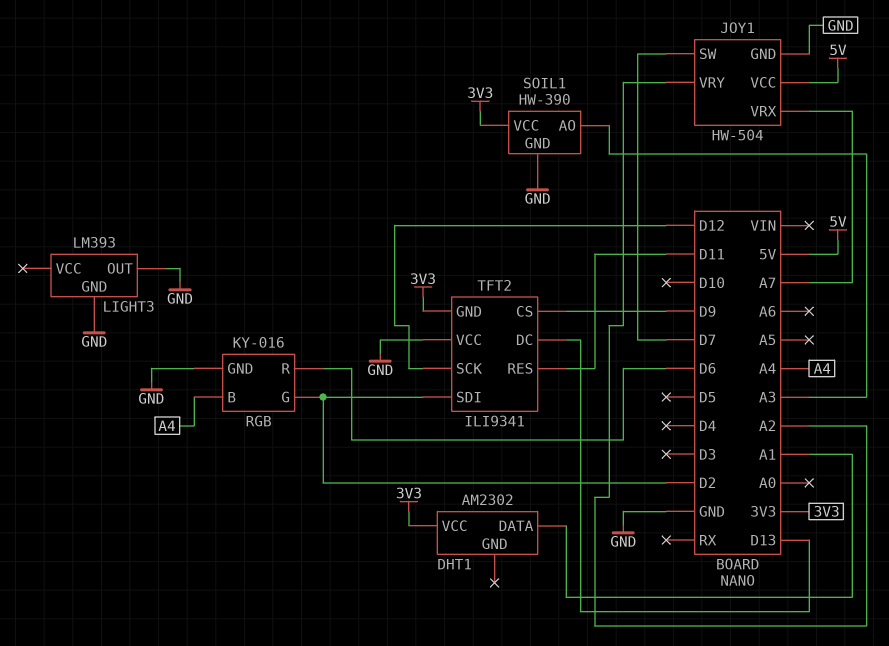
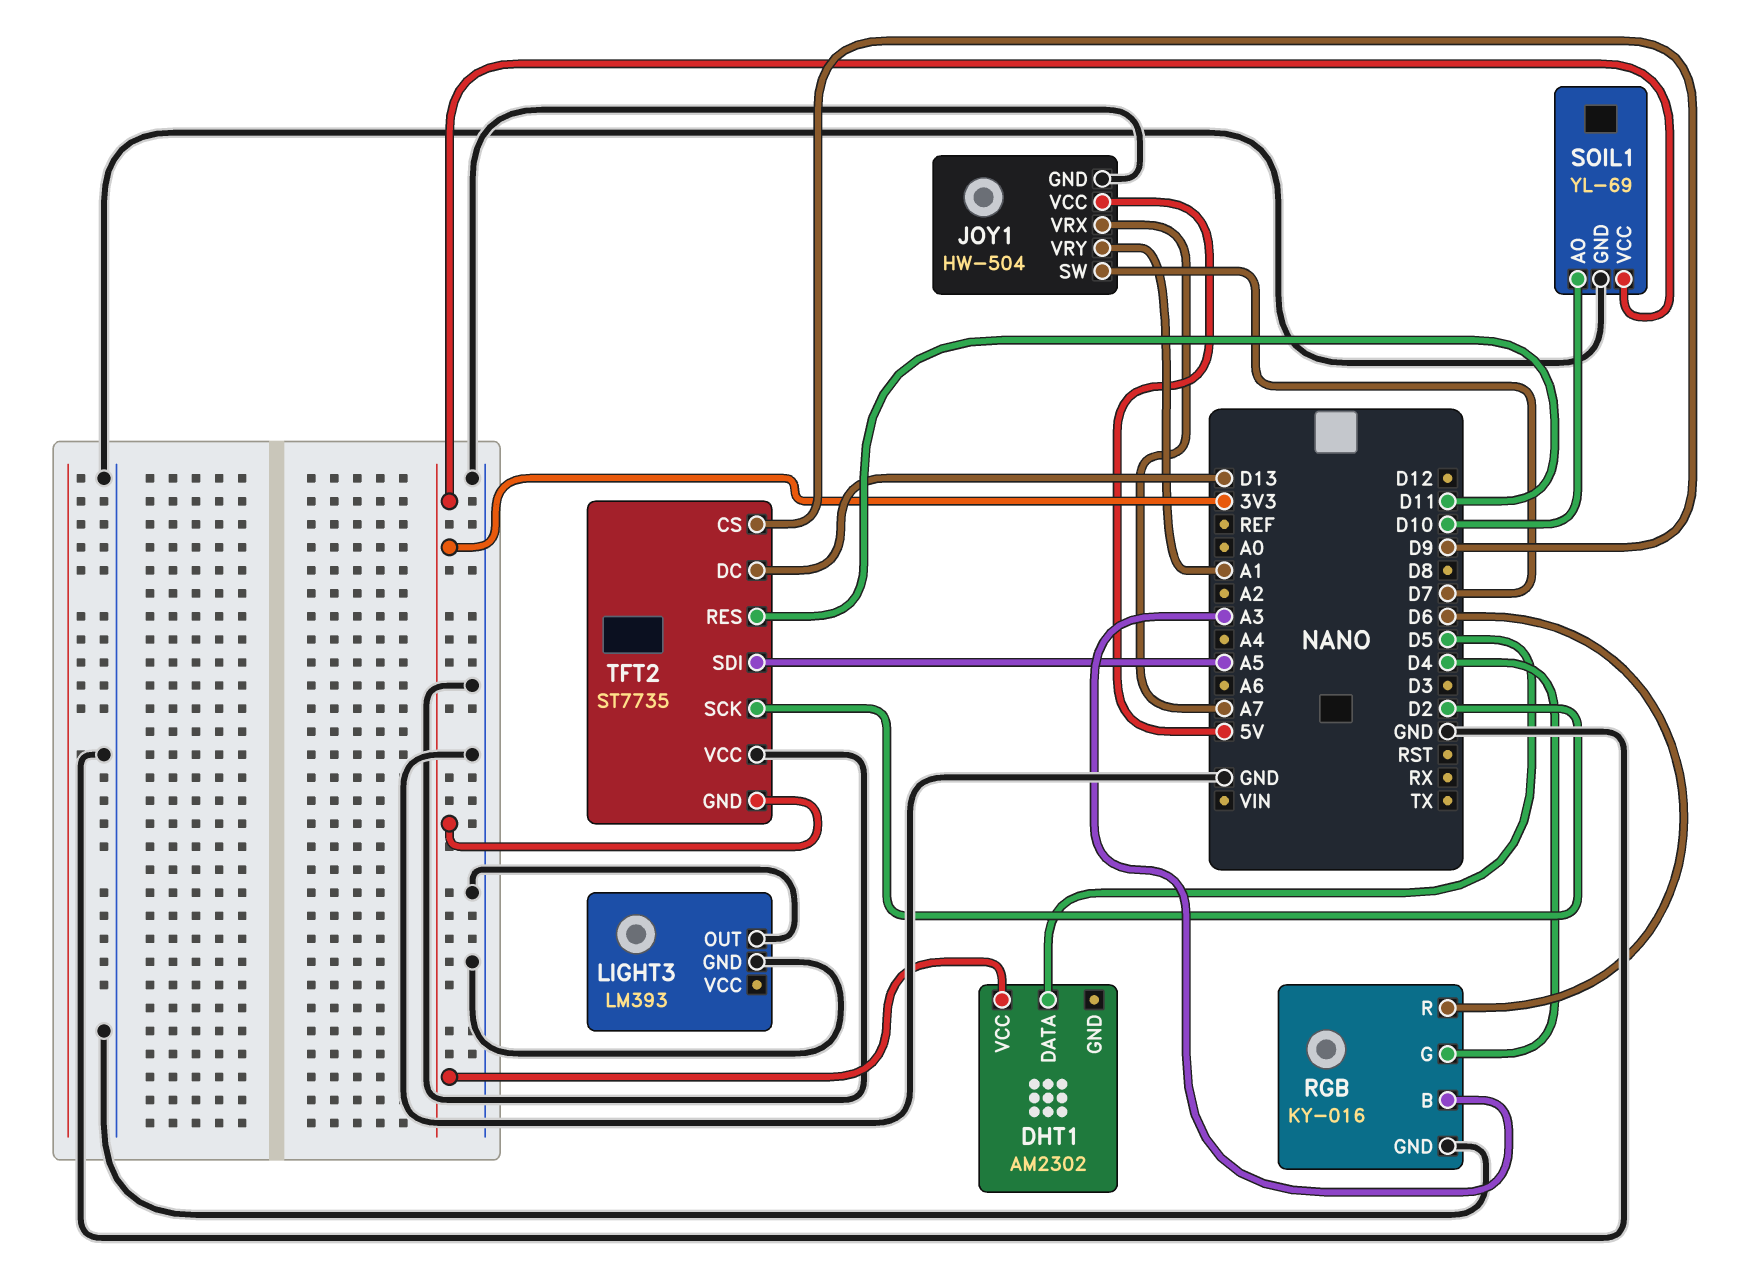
DHT1 pin DATA: A1 -> D5
JOY1 pin VRY: A2 -> A1
RGB pin B: A4 -> A3
RGB pin G: D2 -> D4
SOIL1: HW-390 -> YL-69
SOIL1 pin AO: A3 -> D10
TFT2: ILI9341 -> ST7735
TFT2 pin SCK: D12 -> D2
TFT2 pin SDI: D2 -> A5

